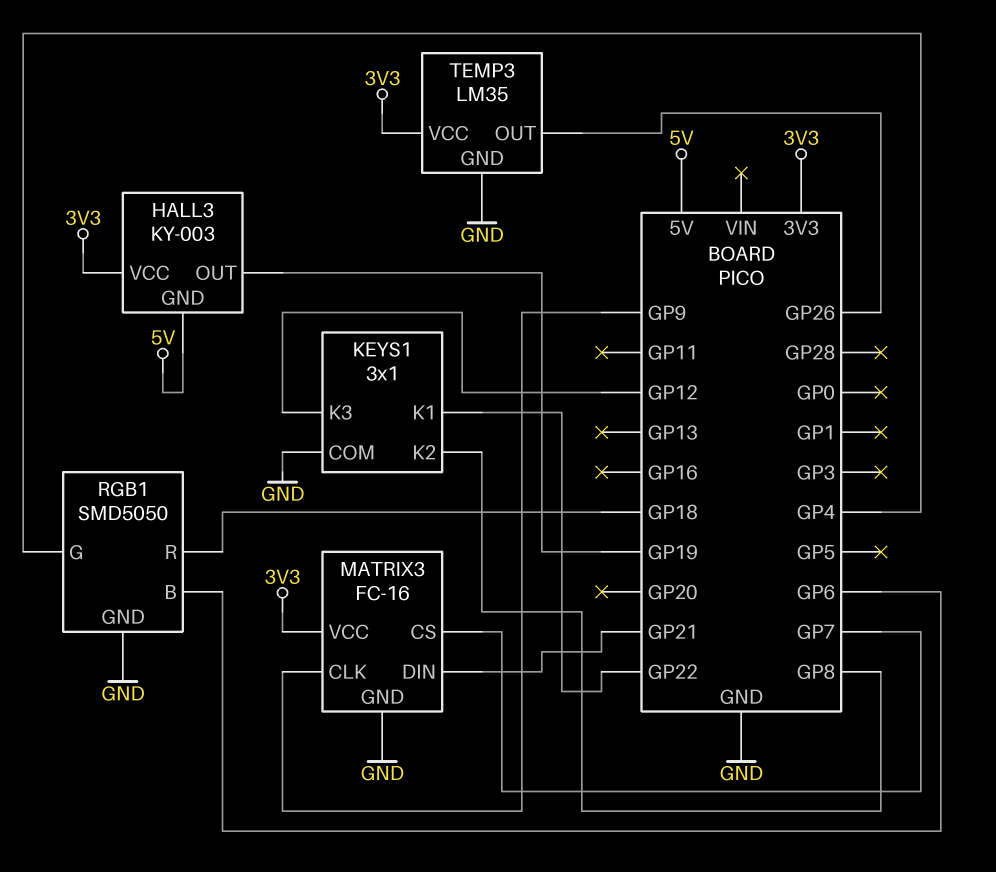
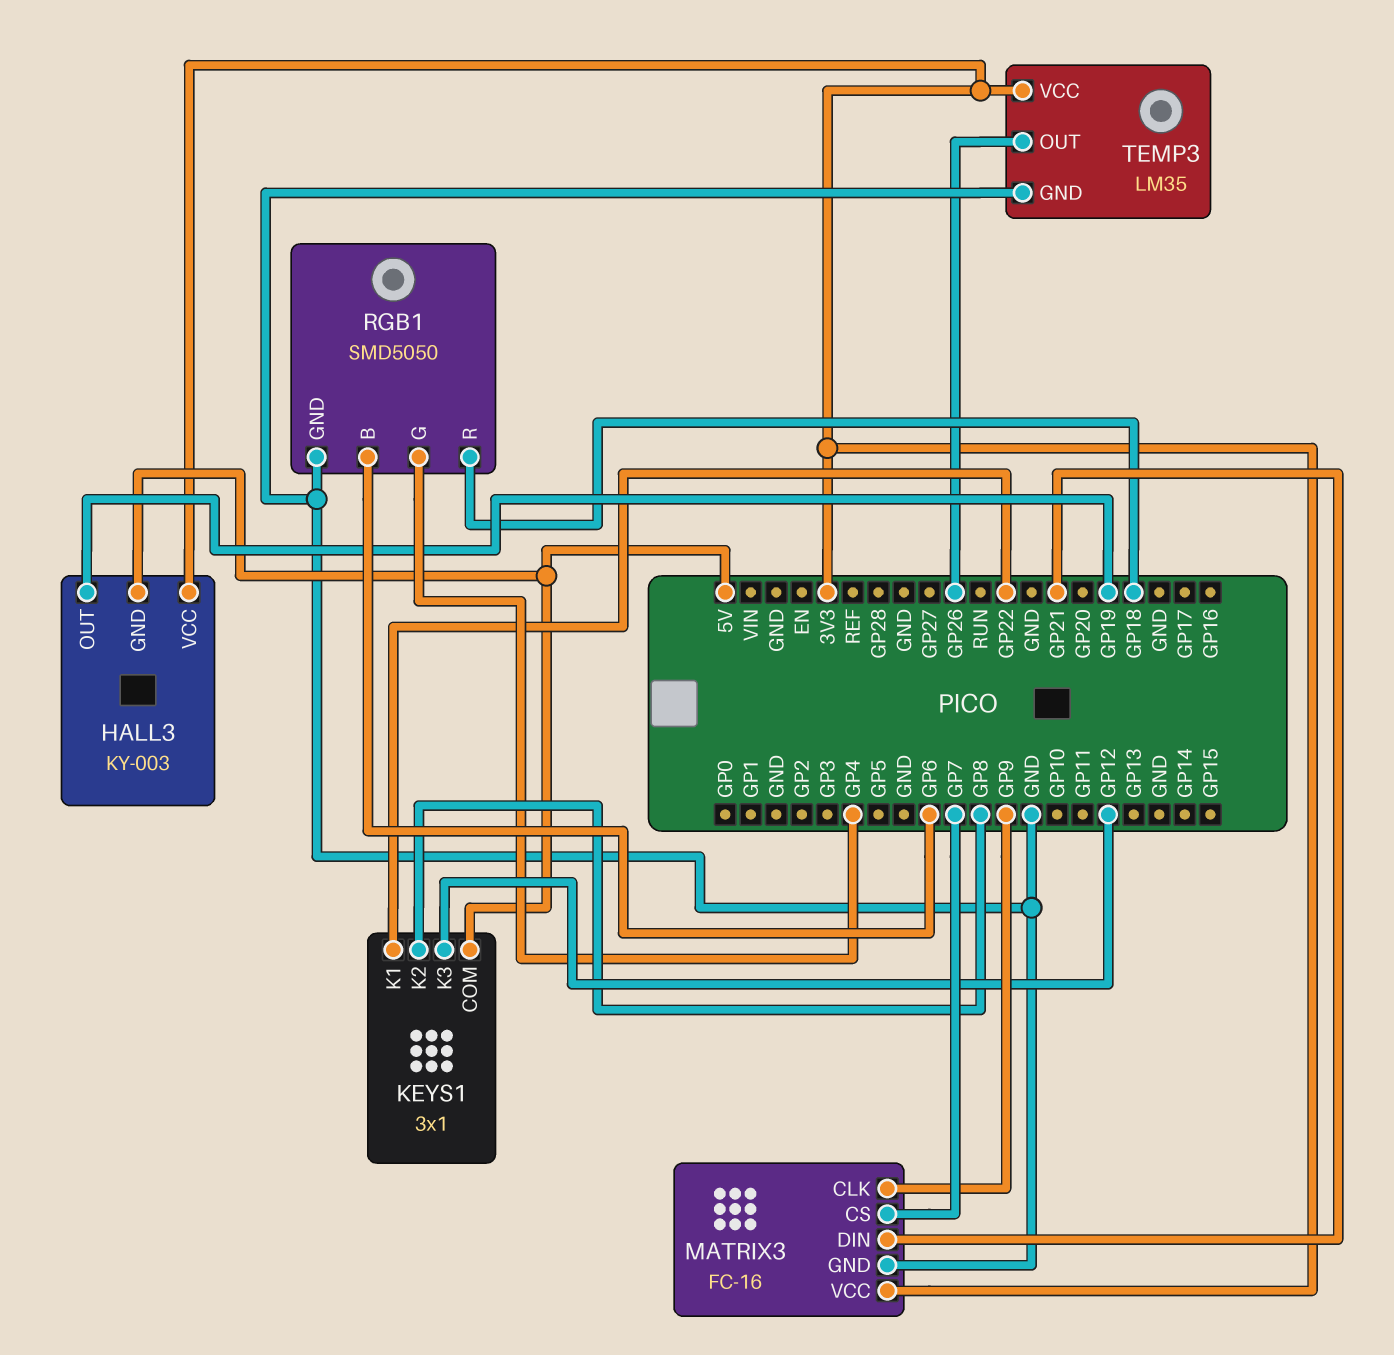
KEYS1 pin COM: GND -> 5V

